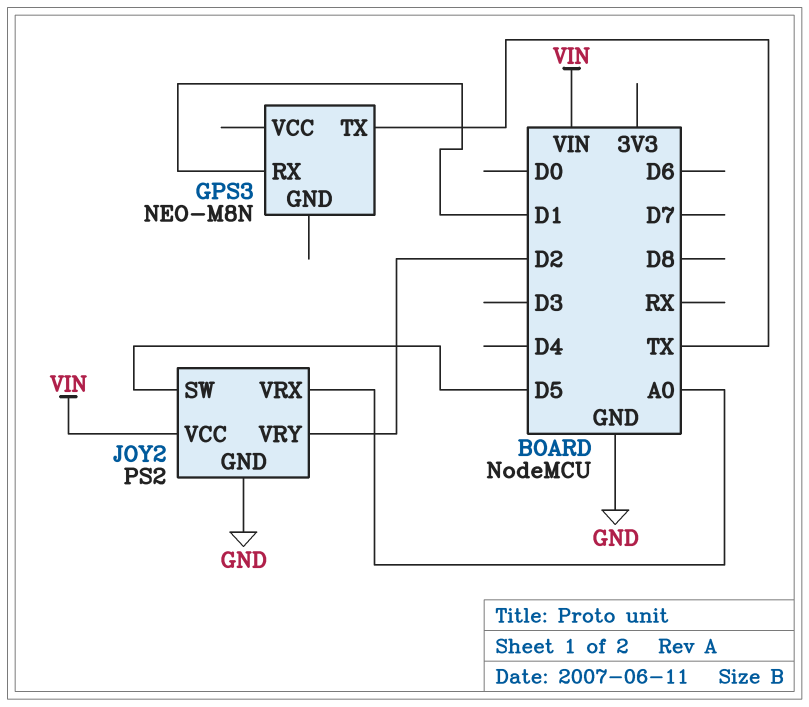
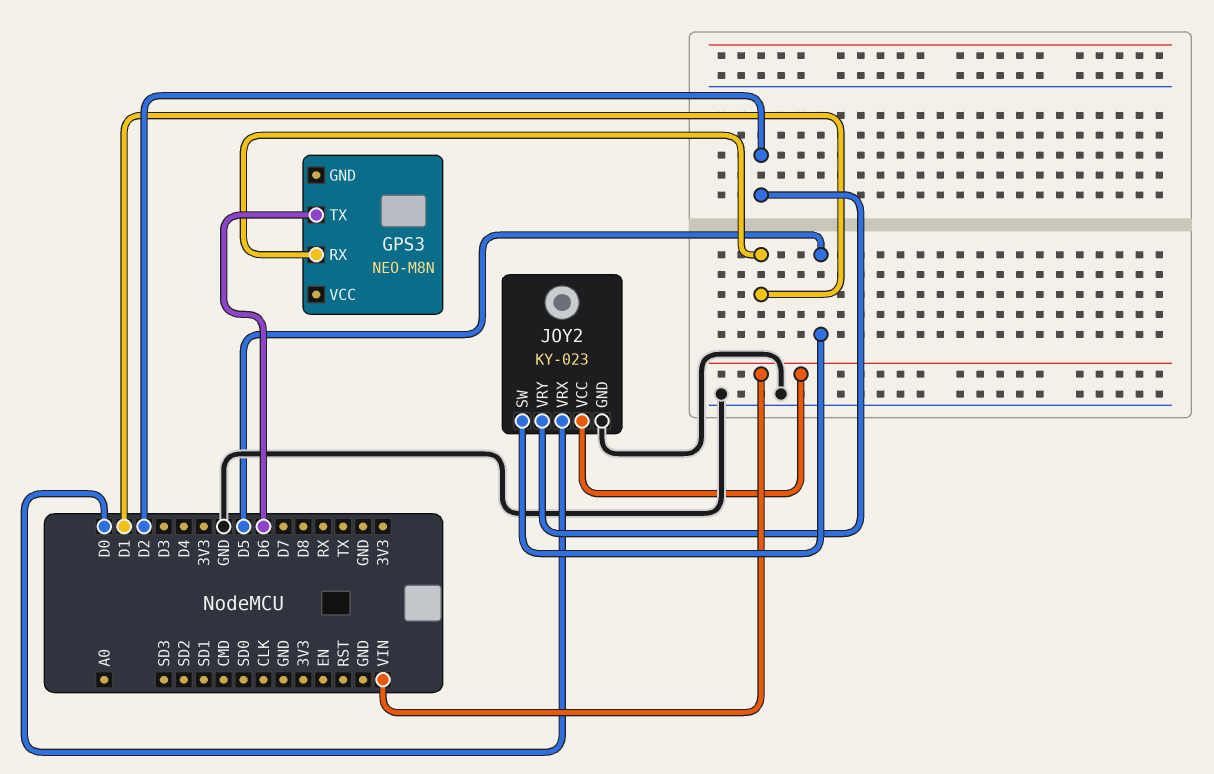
GPS3 pin TX: TX -> D6
JOY2: PS2 -> KY-023
JOY2 pin VRX: A0 -> D0

